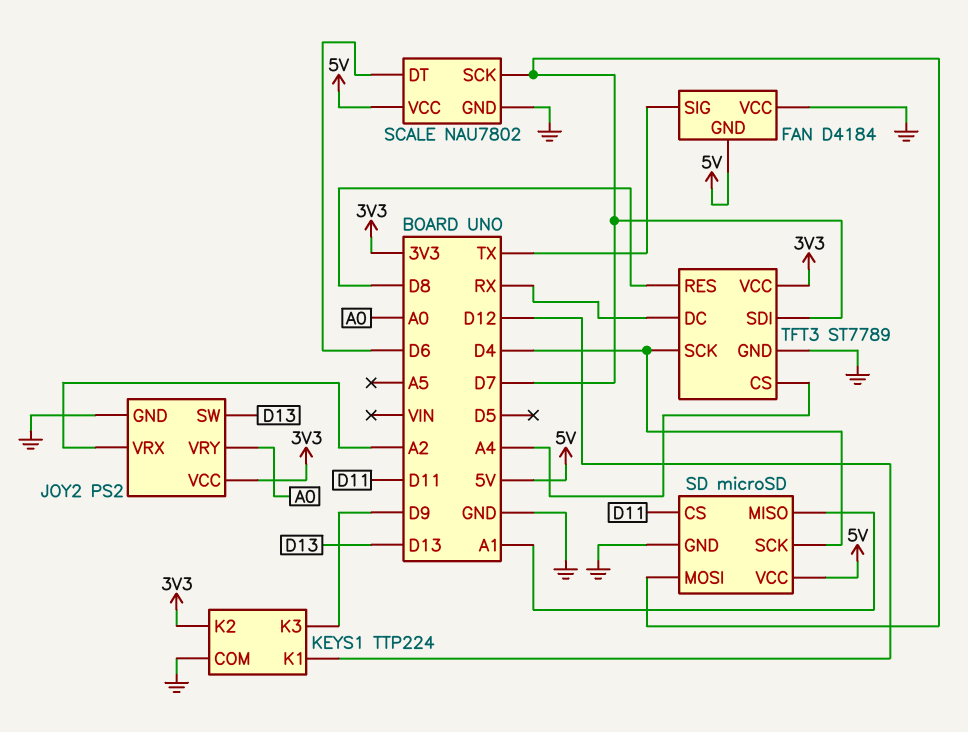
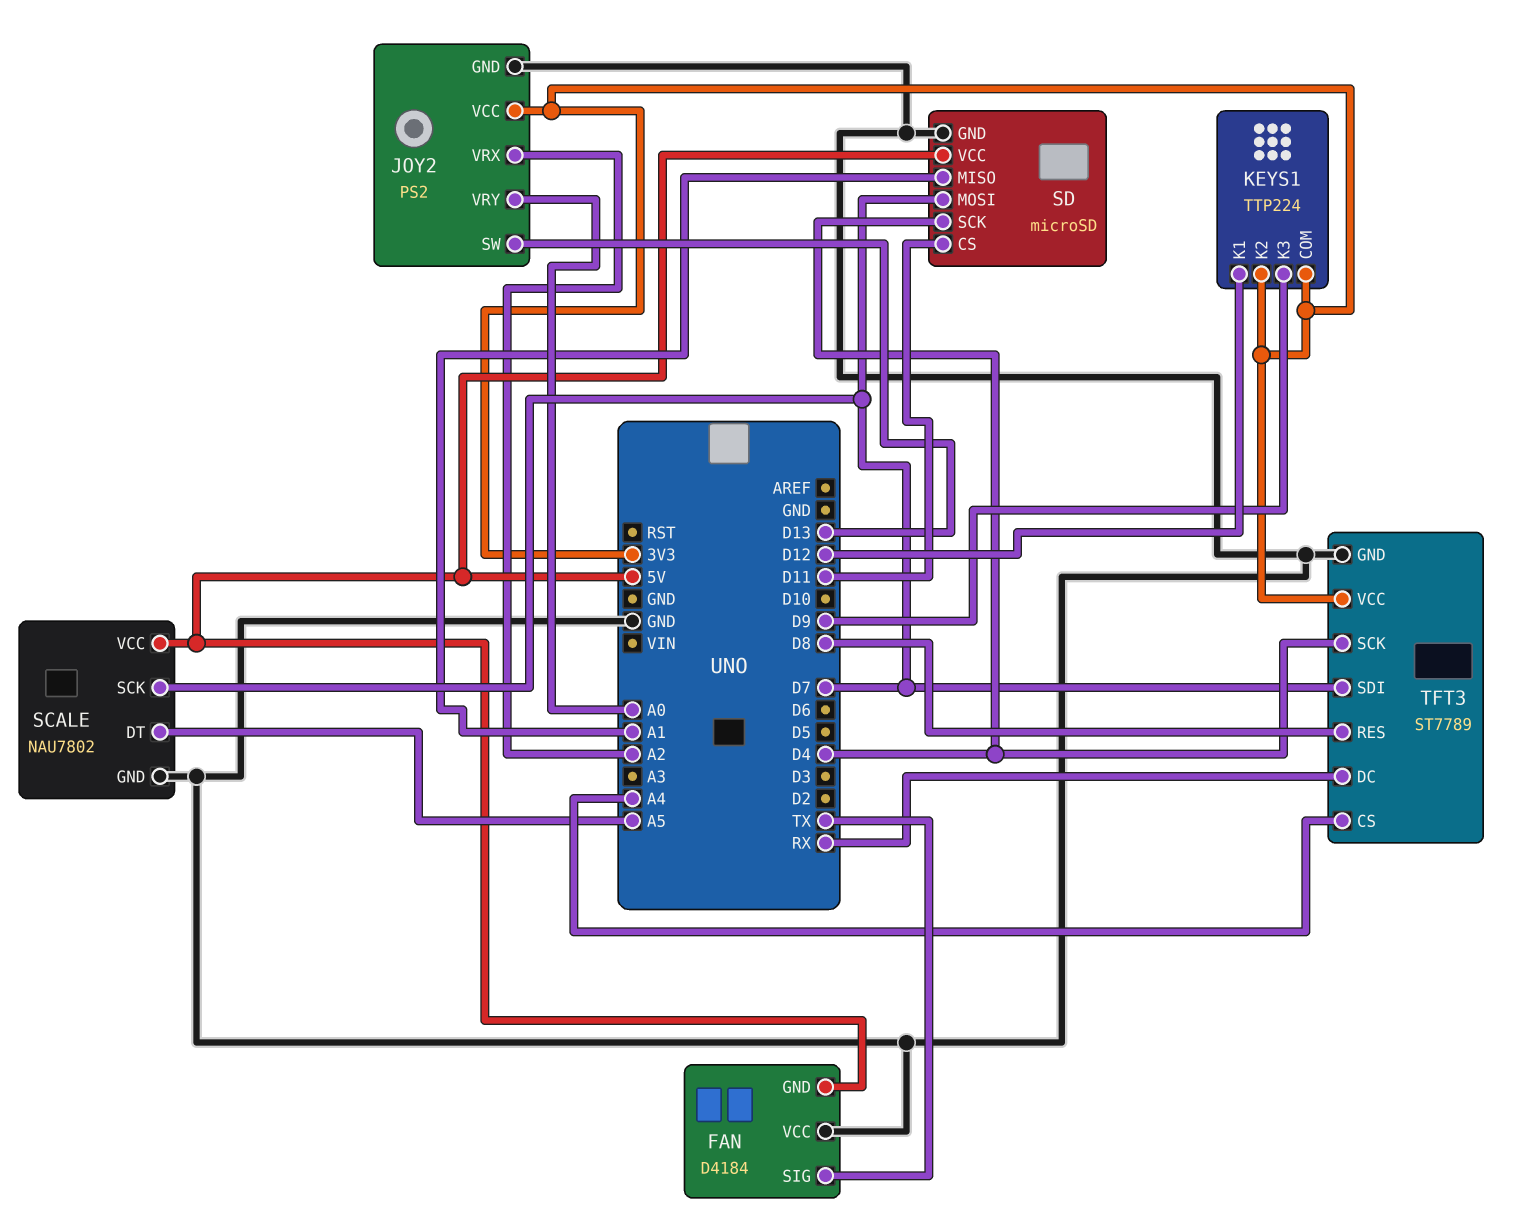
KEYS1 pin COM: GND -> 3V3
SCALE pin DT: D6 -> A5

